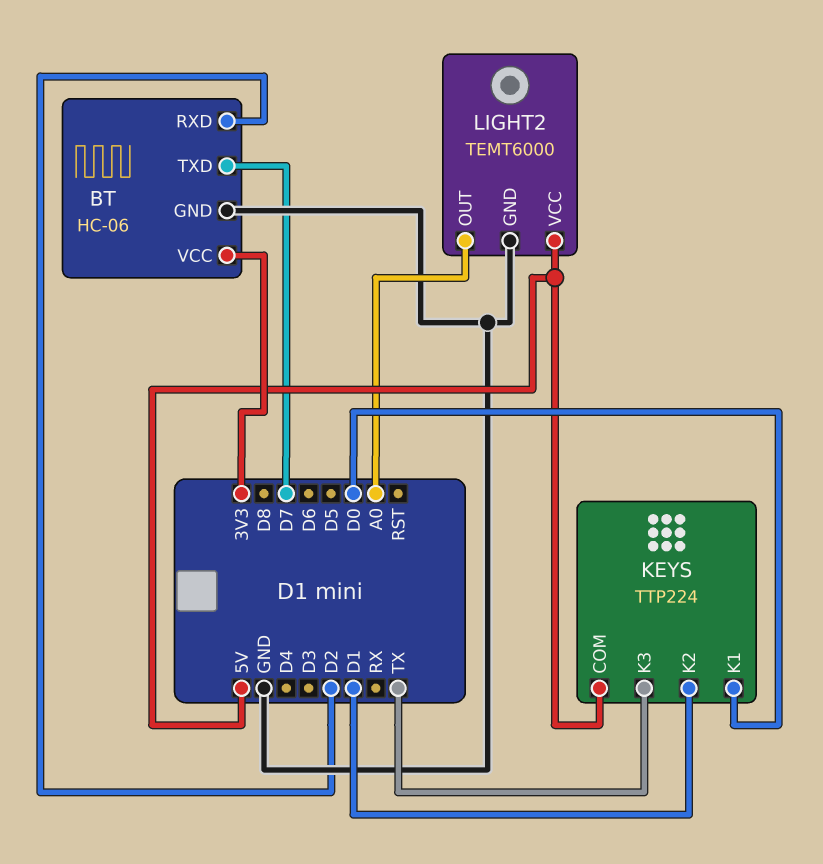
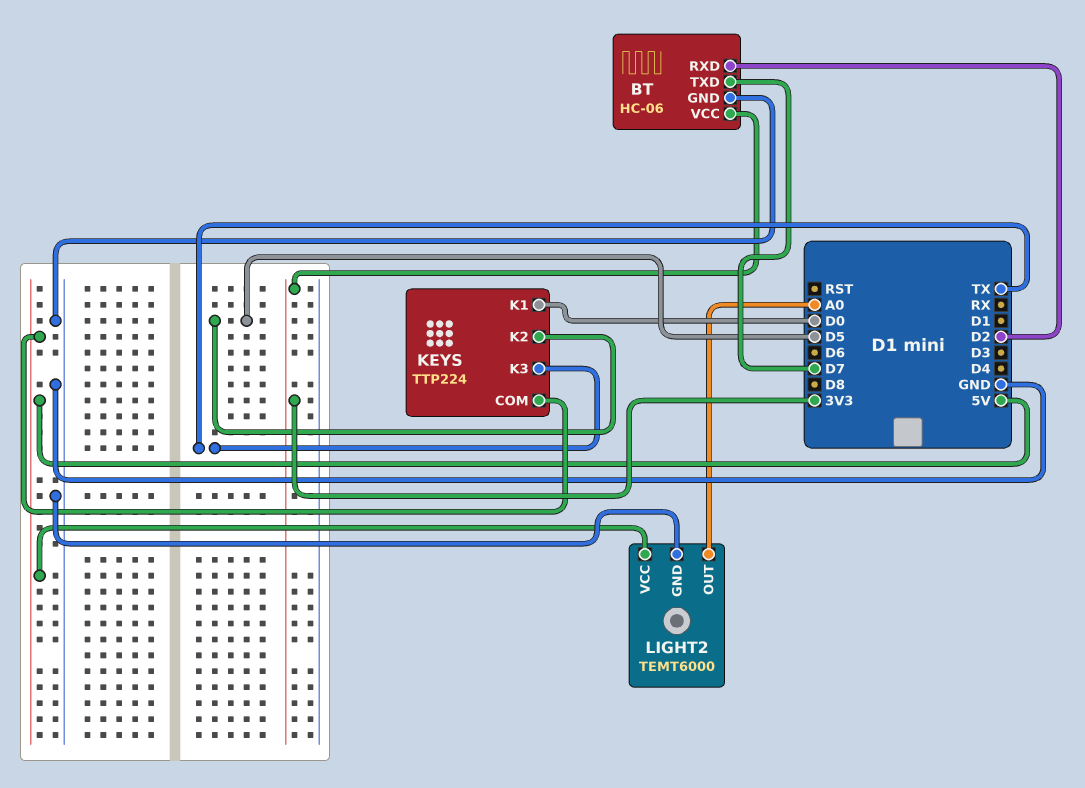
KEYS pin K2: D1 -> D5

